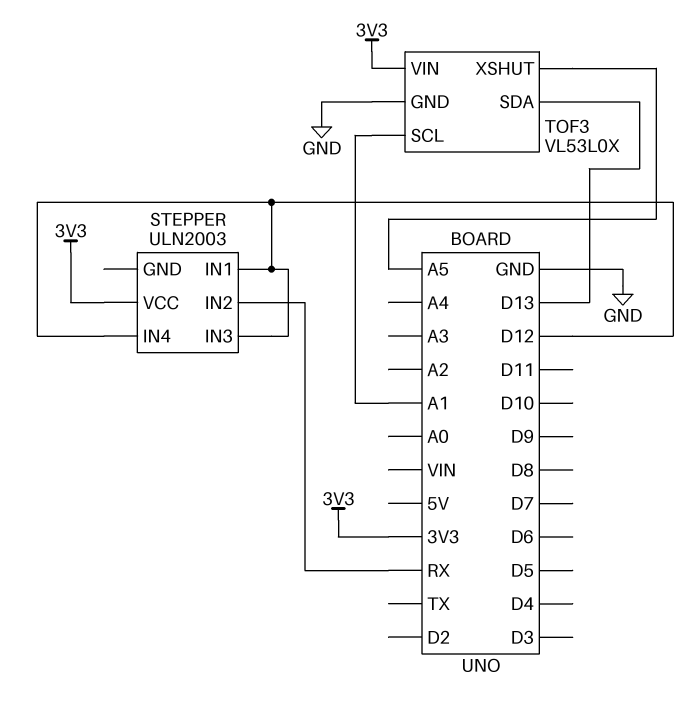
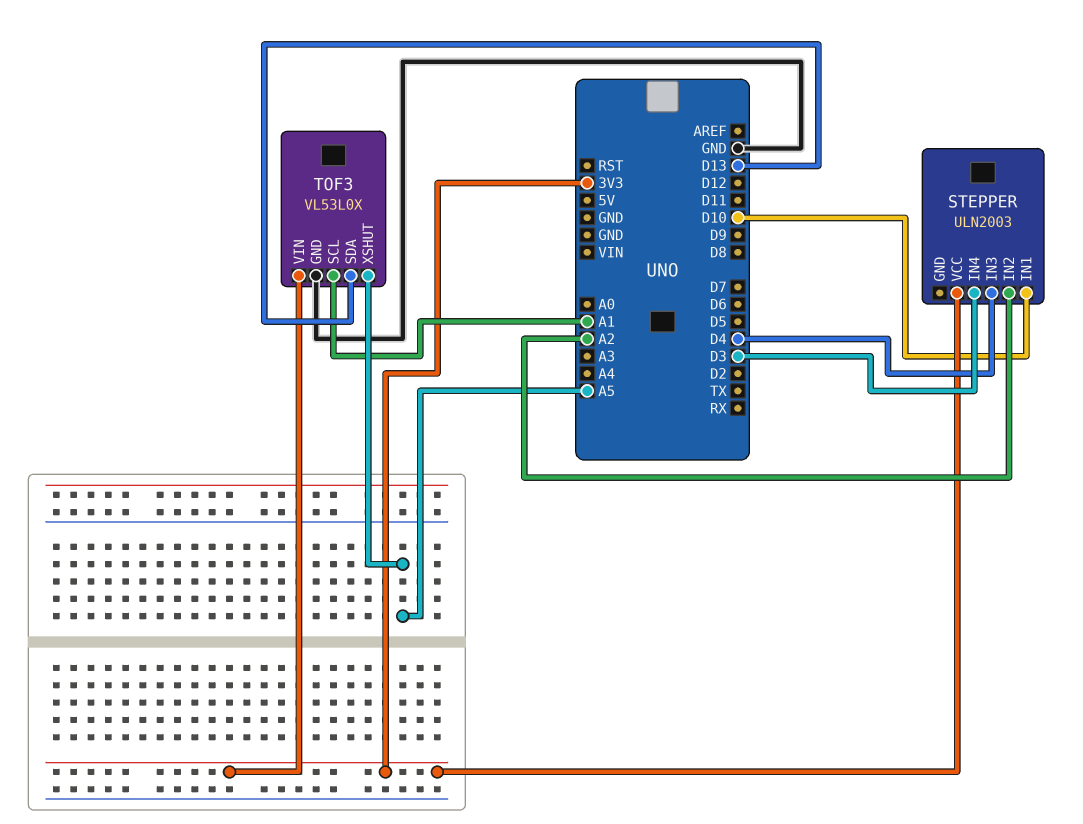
STEPPER pin IN1: D12 -> D10
STEPPER pin IN2: RX -> A2
STEPPER pin IN3: D12 -> D4
STEPPER pin IN4: D12 -> D3

